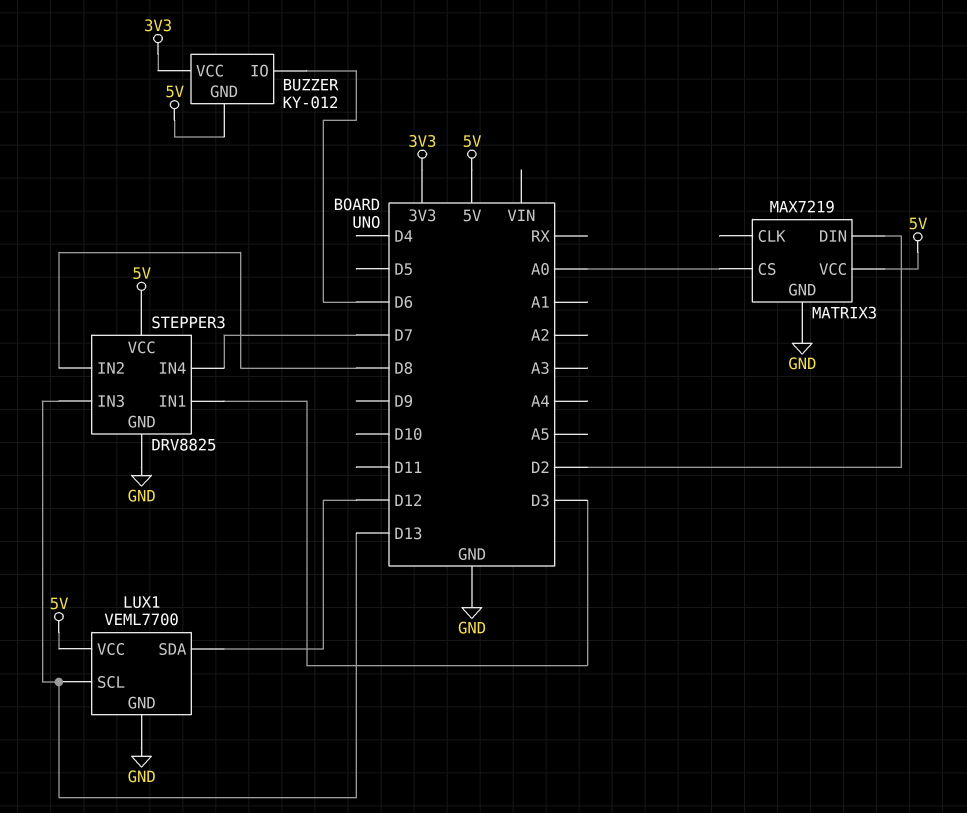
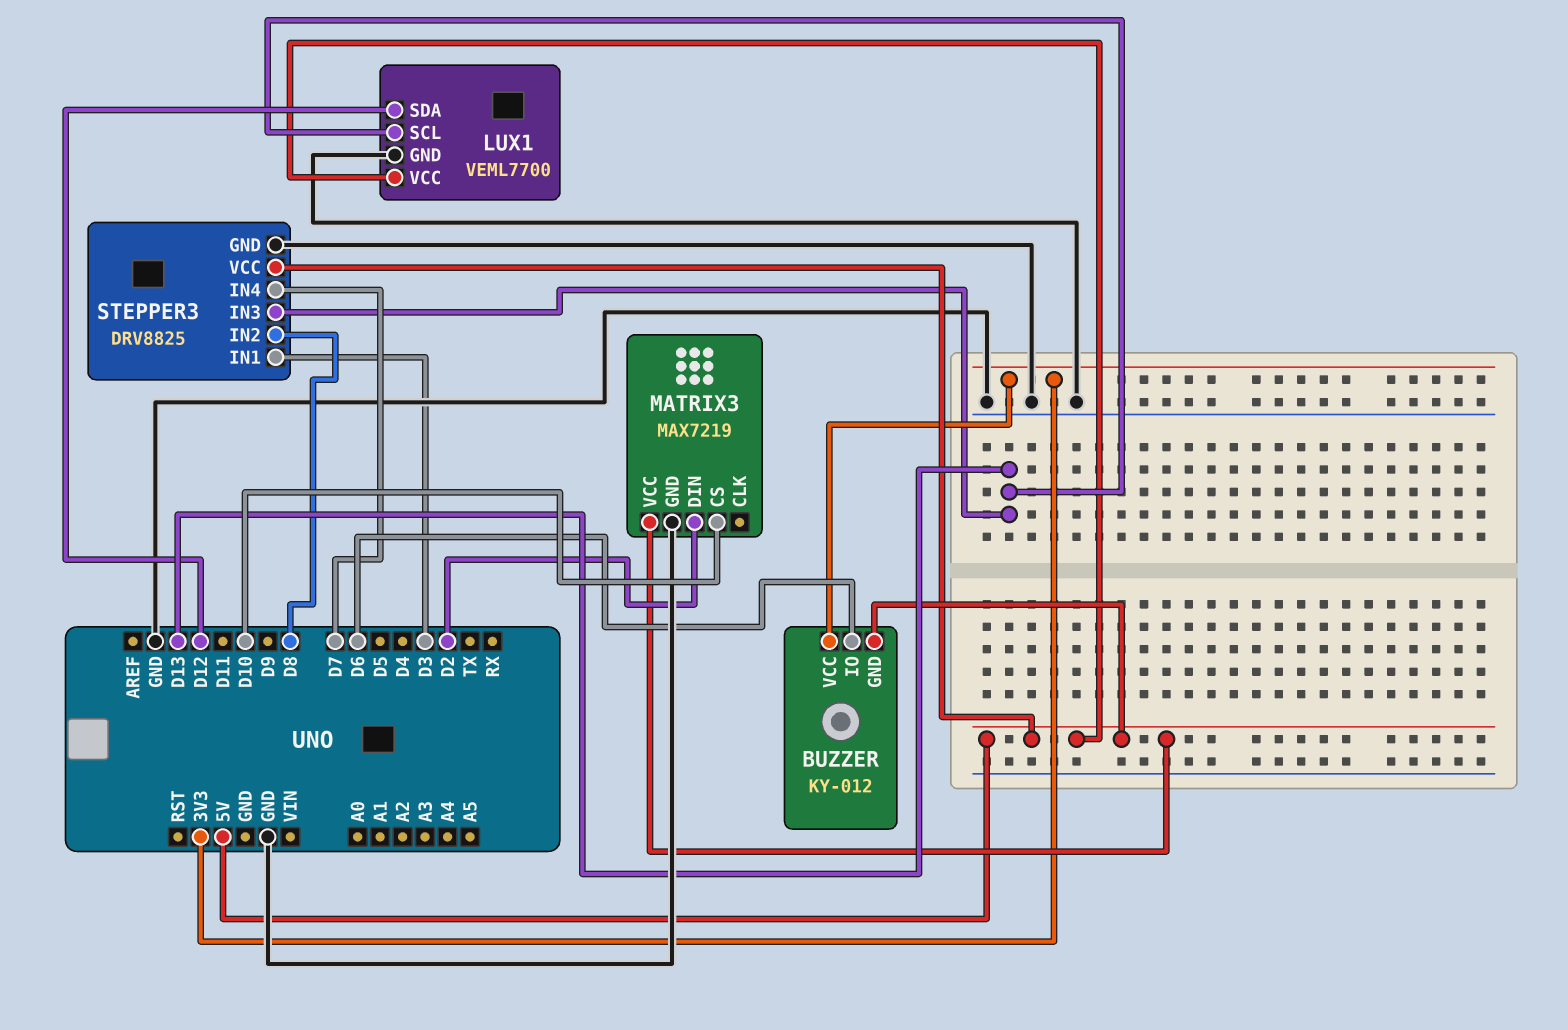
MATRIX3 pin CS: A0 -> D10

